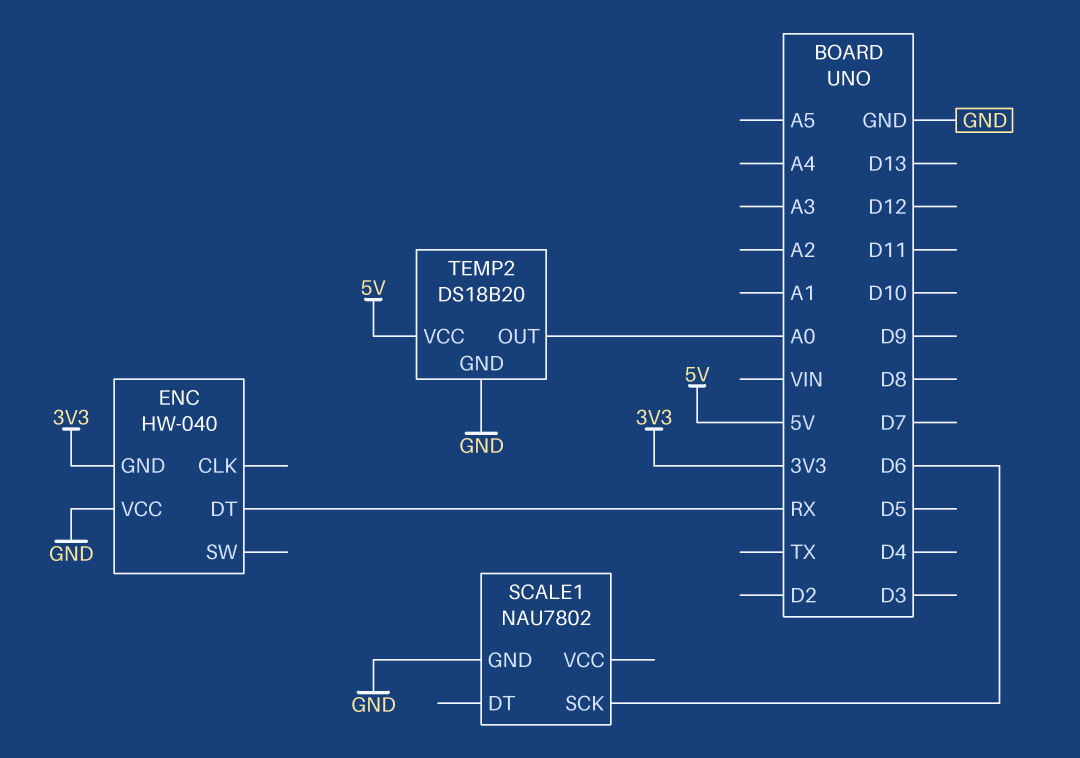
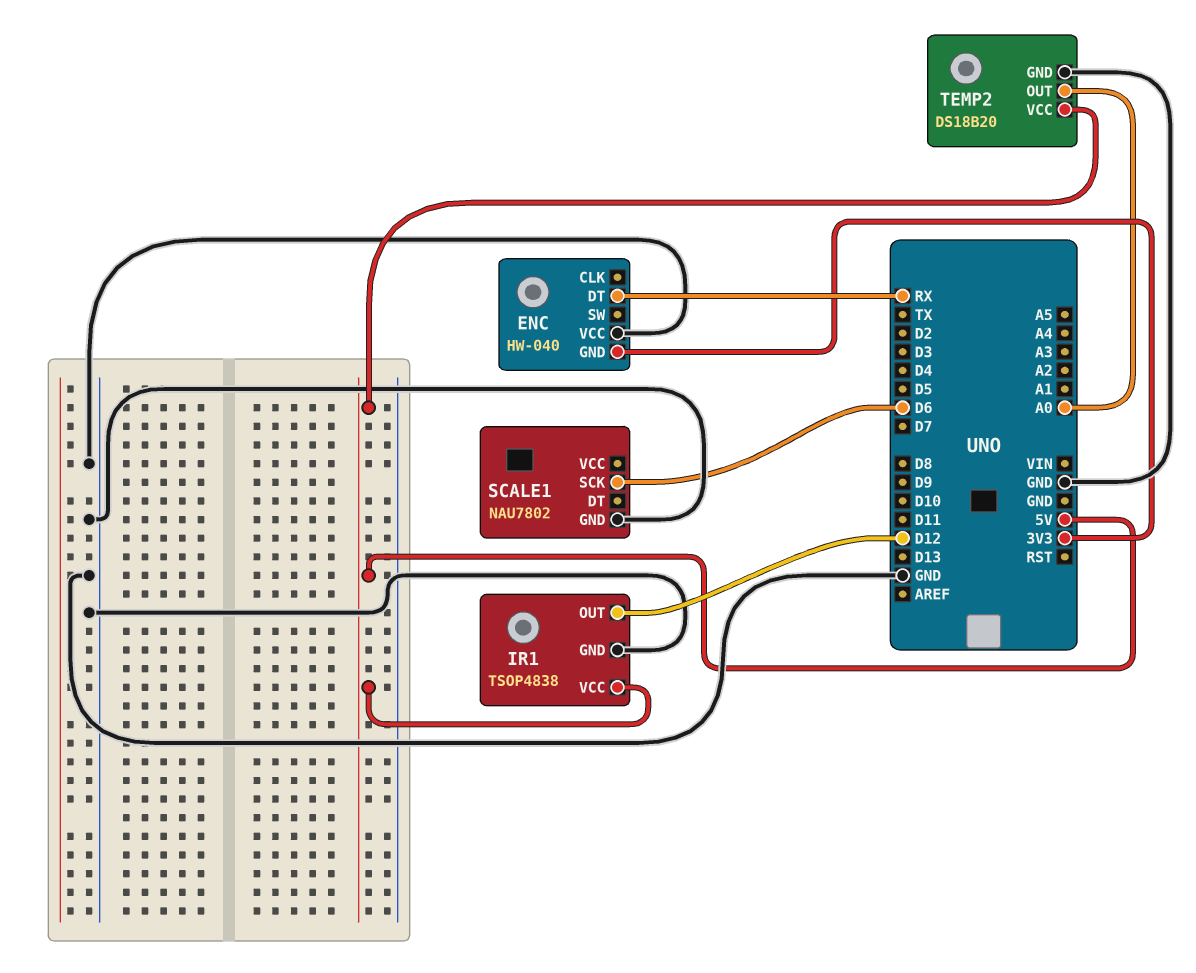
IR1: none -> TSOP4838
IR1 pin GND: none -> GND
IR1 pin OUT: none -> D12
IR1 pin VCC: none -> 5V

